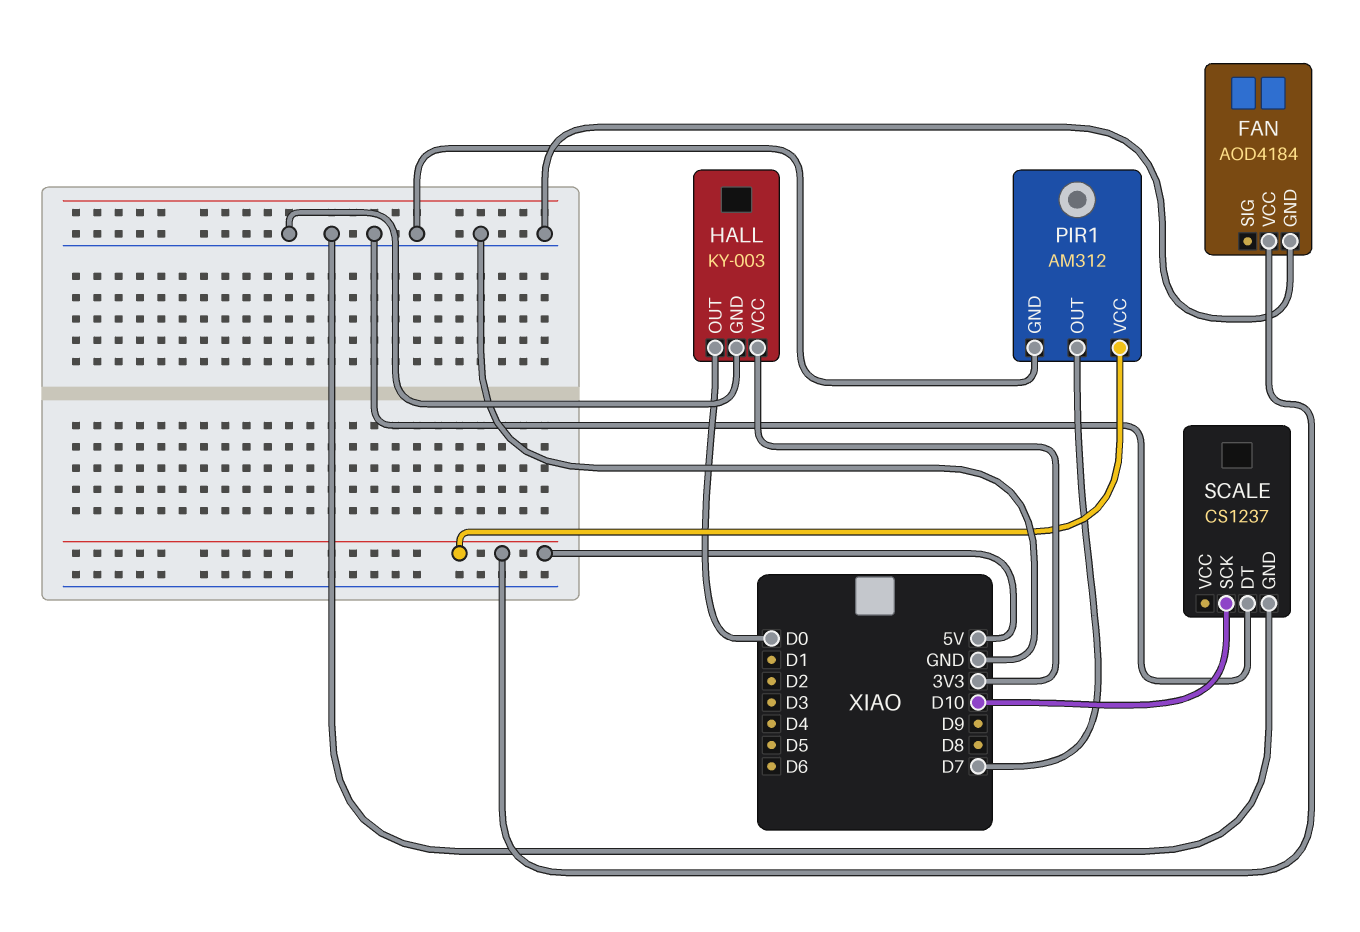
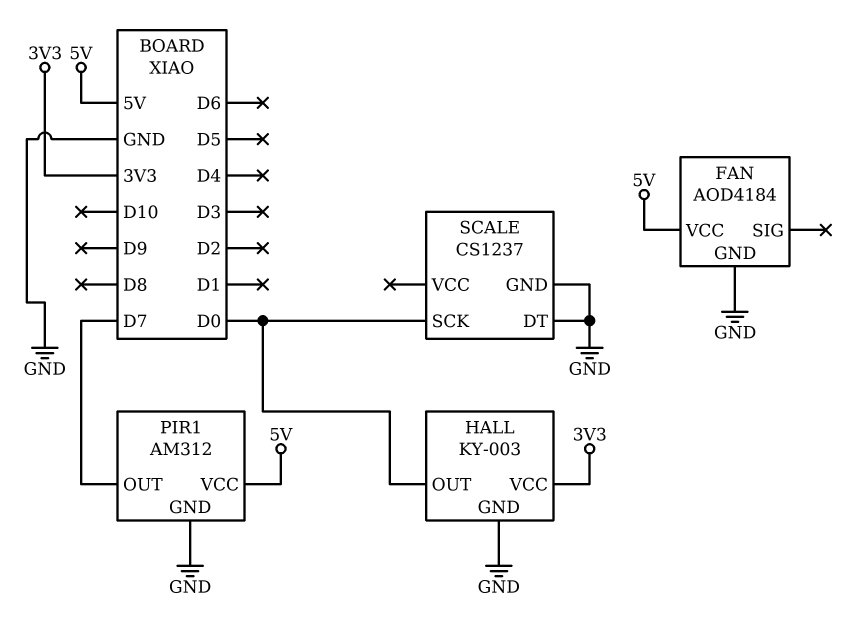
SCALE pin SCK: D10 -> D0

